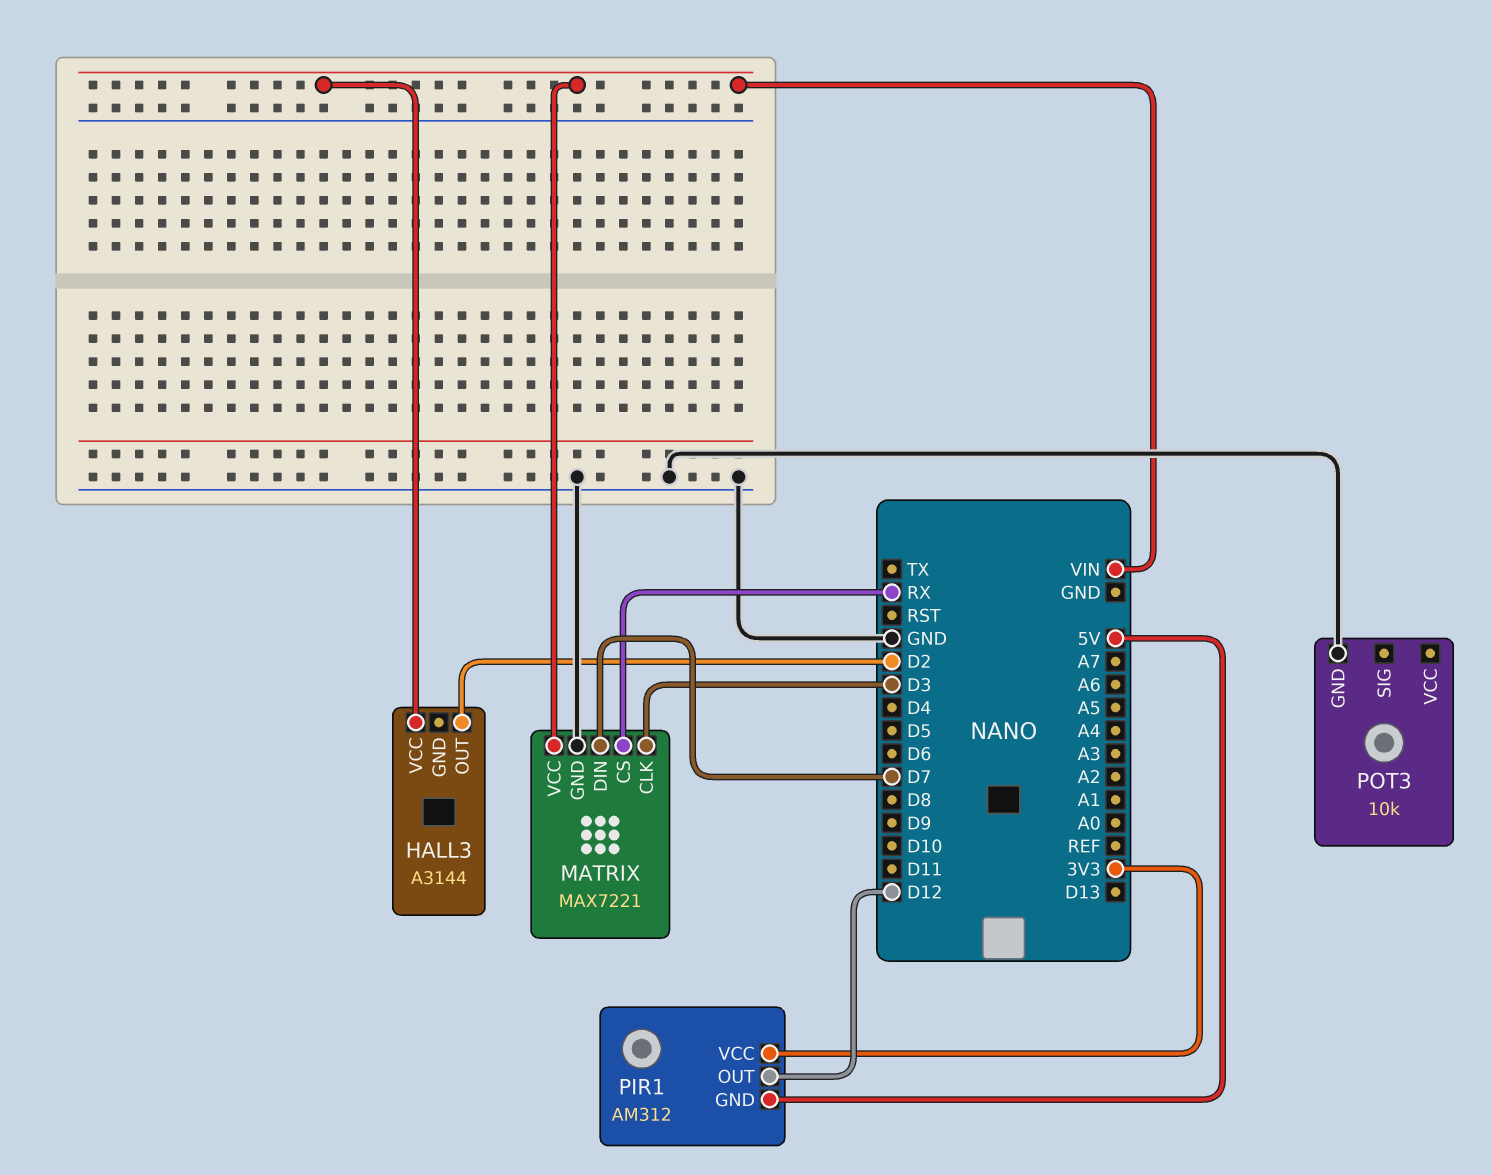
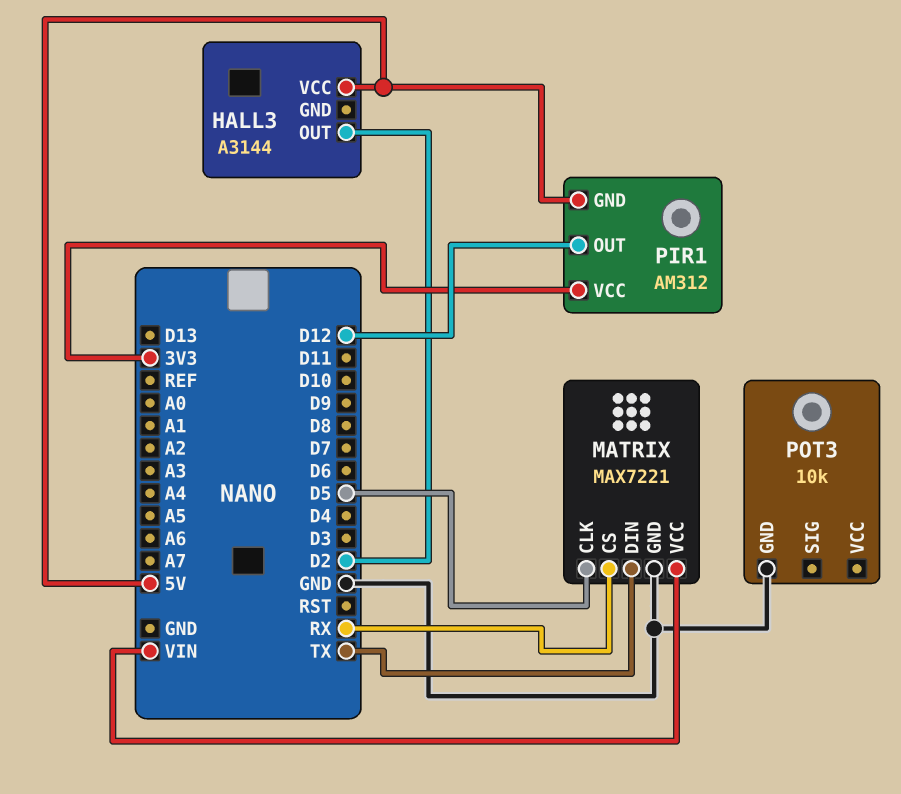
HALL3 pin VCC: VIN -> 5V
MATRIX pin CLK: D3 -> D5
MATRIX pin DIN: D7 -> TX

